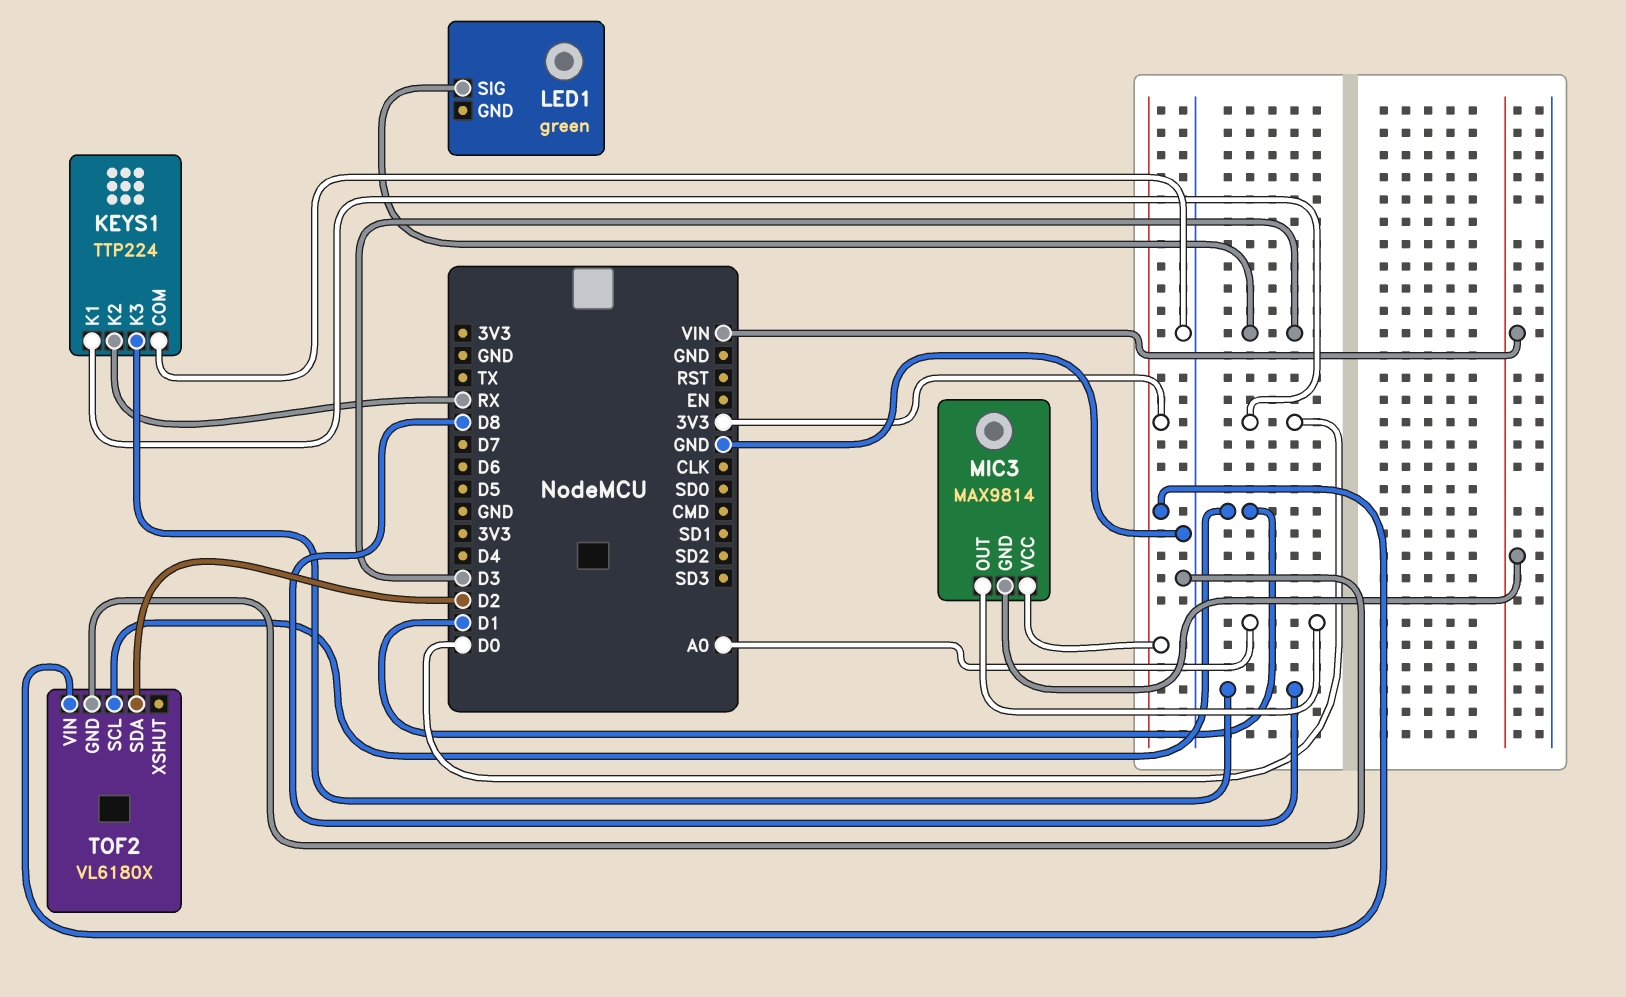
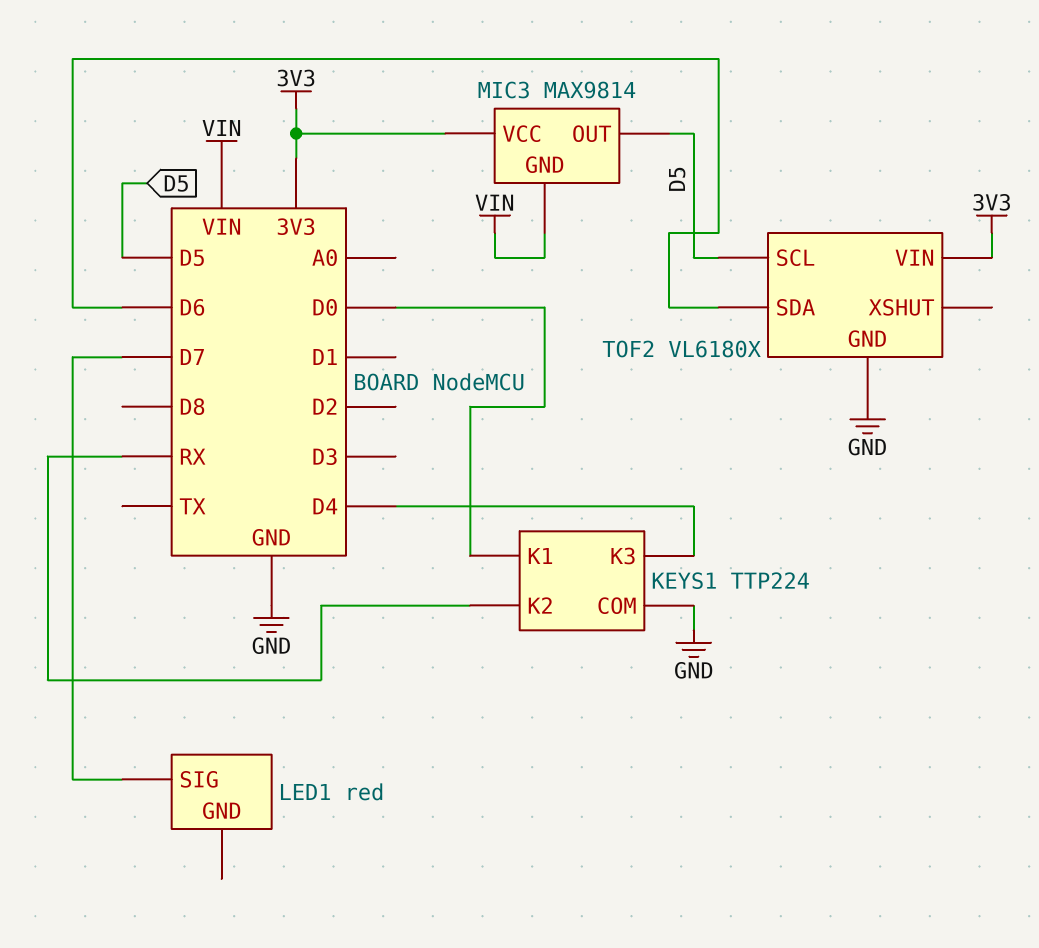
KEYS1 pin K3: D8 -> D4
LED1: green -> red
LED1 pin SIG: D3 -> D7
MIC3 pin OUT: A0 -> D5
TOF2 pin SCL: D1 -> D5
TOF2 pin SDA: D2 -> D6

